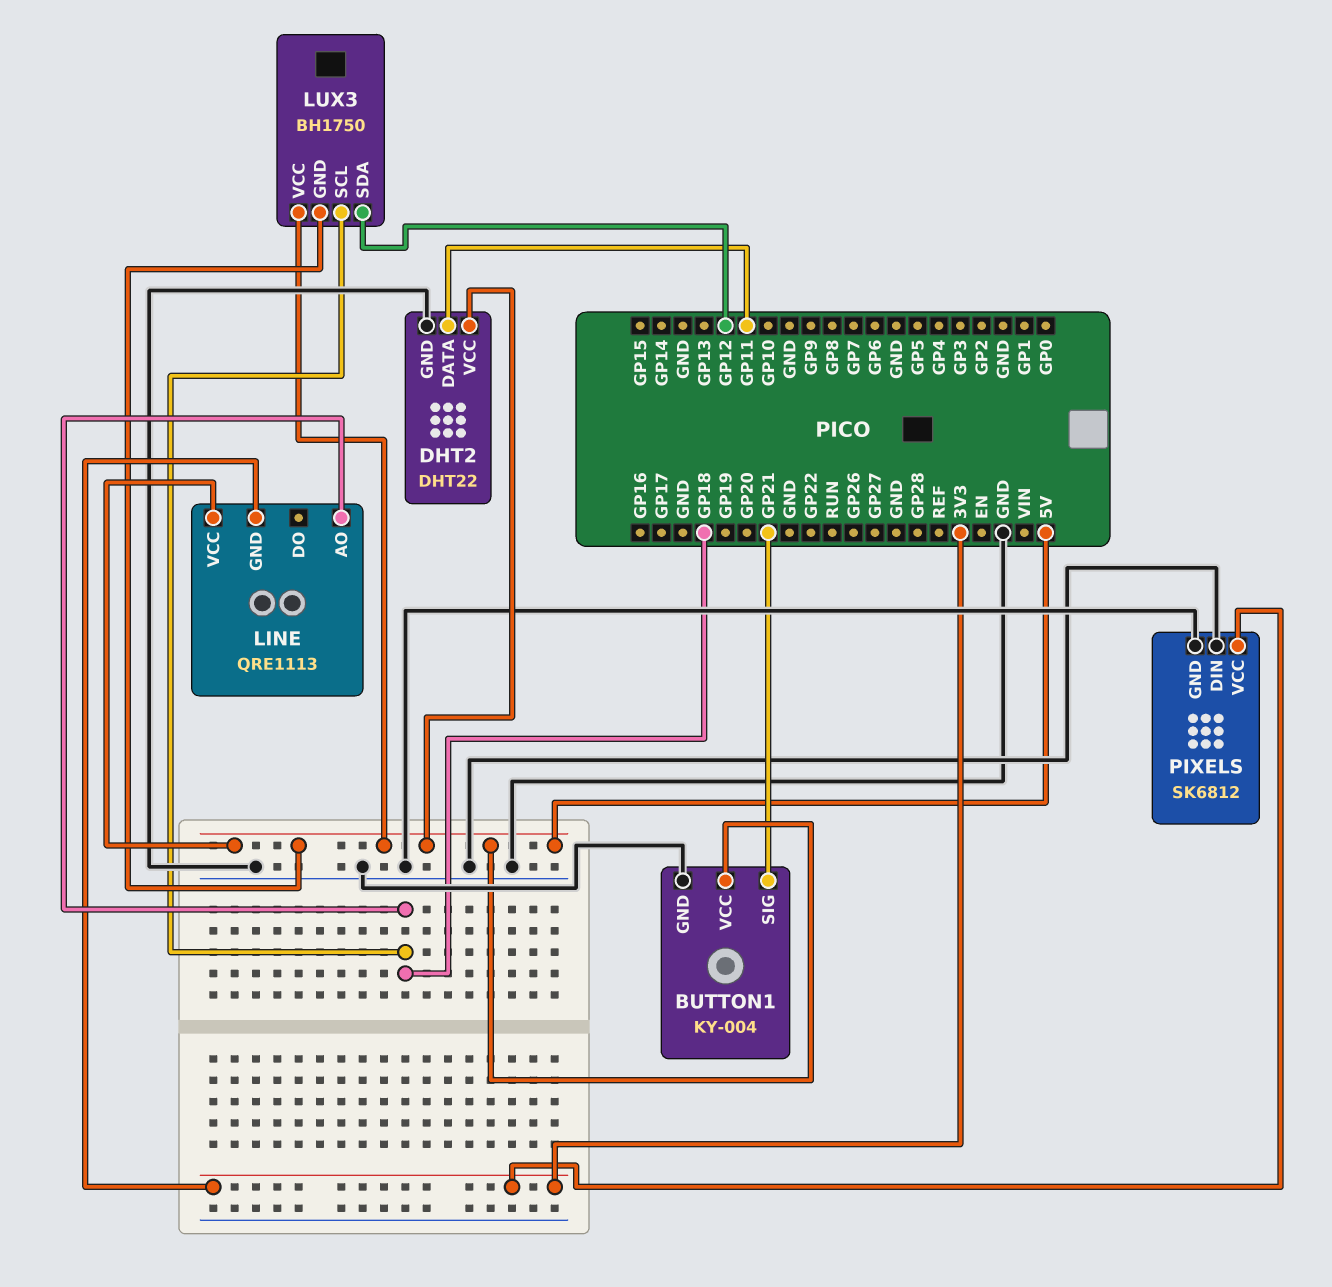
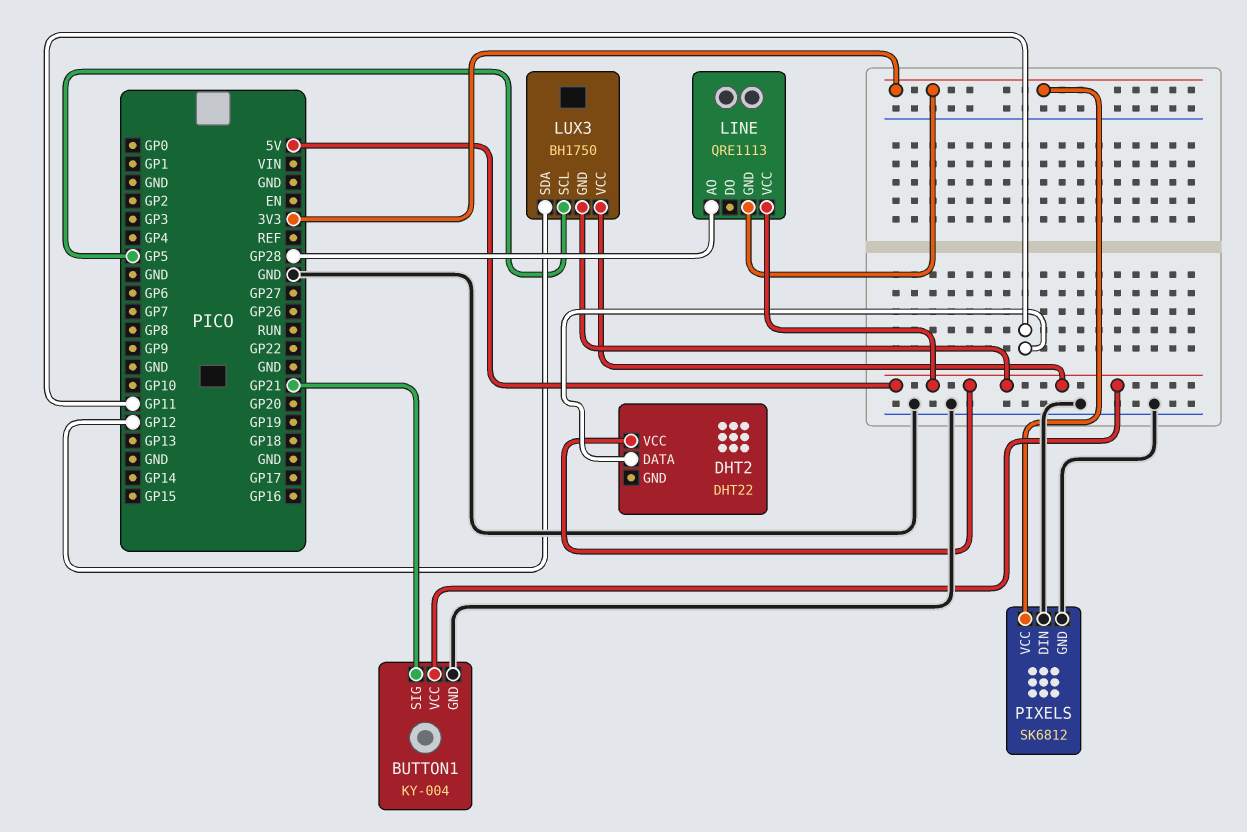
DHT2 pin GND: GND -> none
LINE pin AO: GP18 -> GP28
LUX3 pin SCL: GP18 -> GP5

